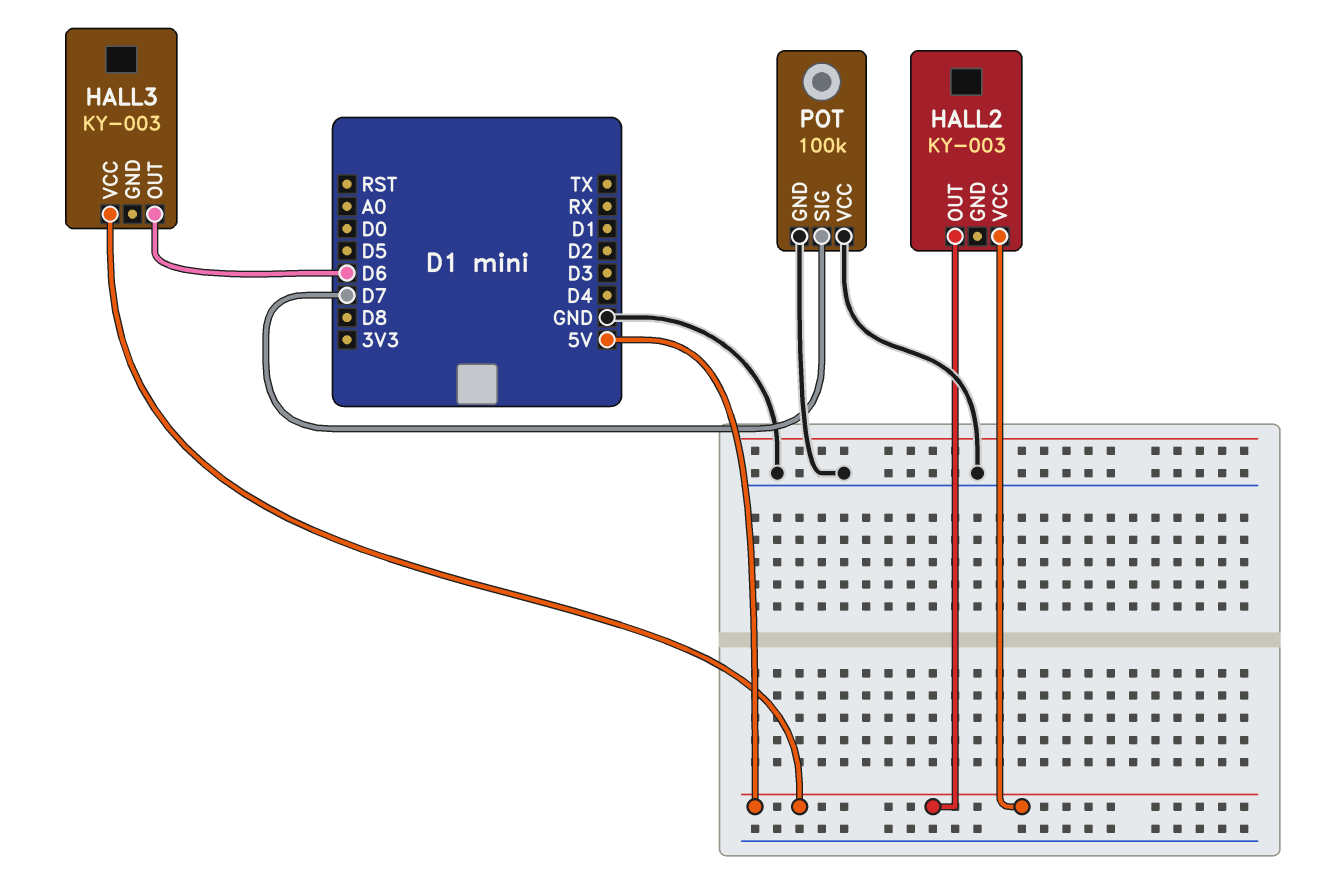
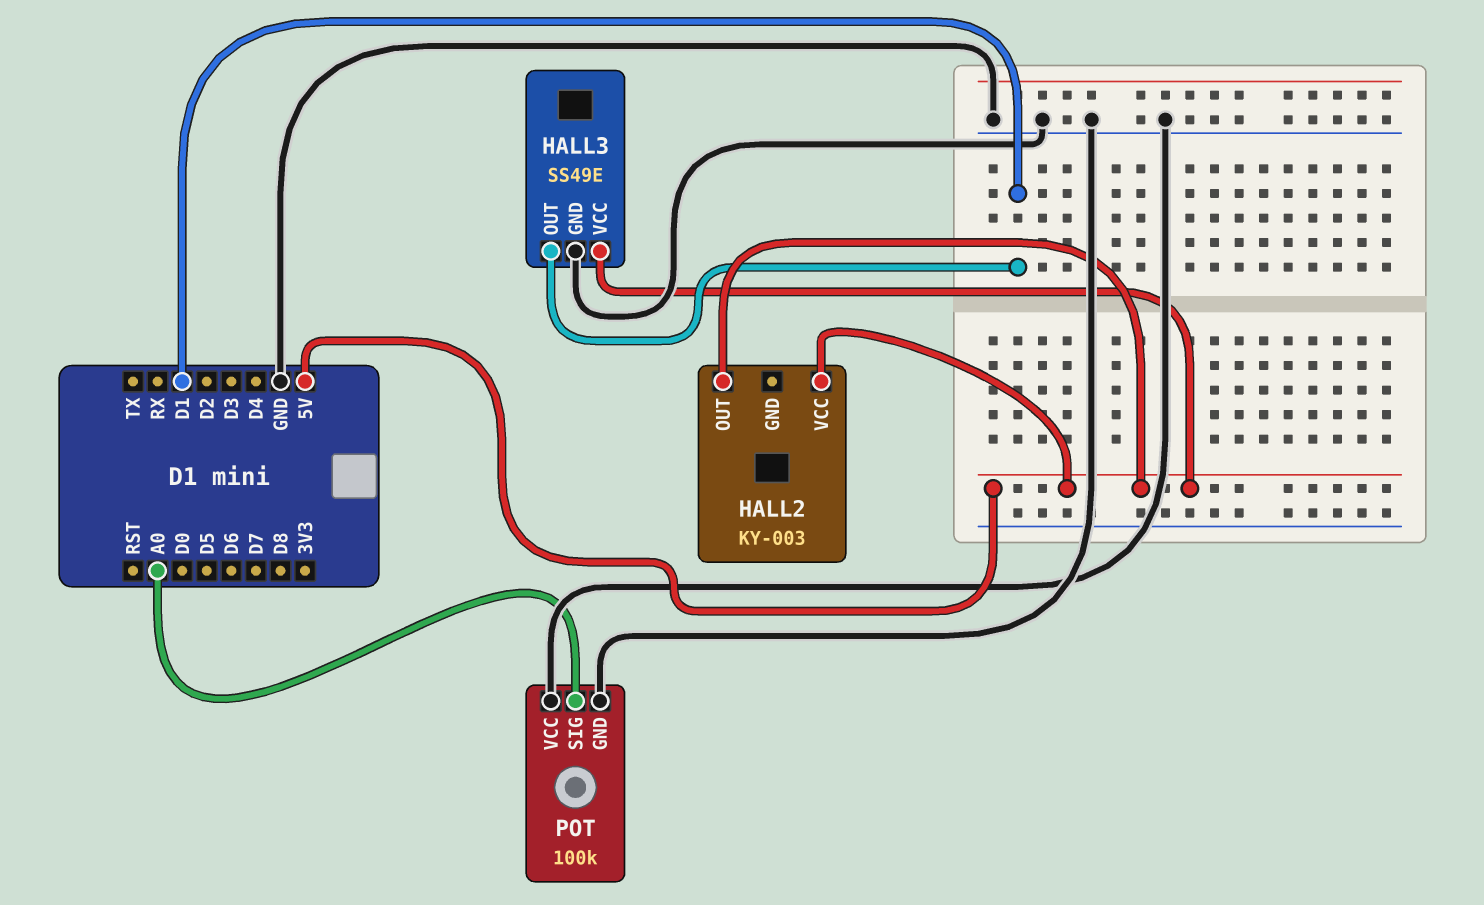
HALL3: KY-003 -> SS49E
HALL3 pin GND: none -> GND
HALL3 pin OUT: D6 -> D1
POT pin SIG: D7 -> A0

